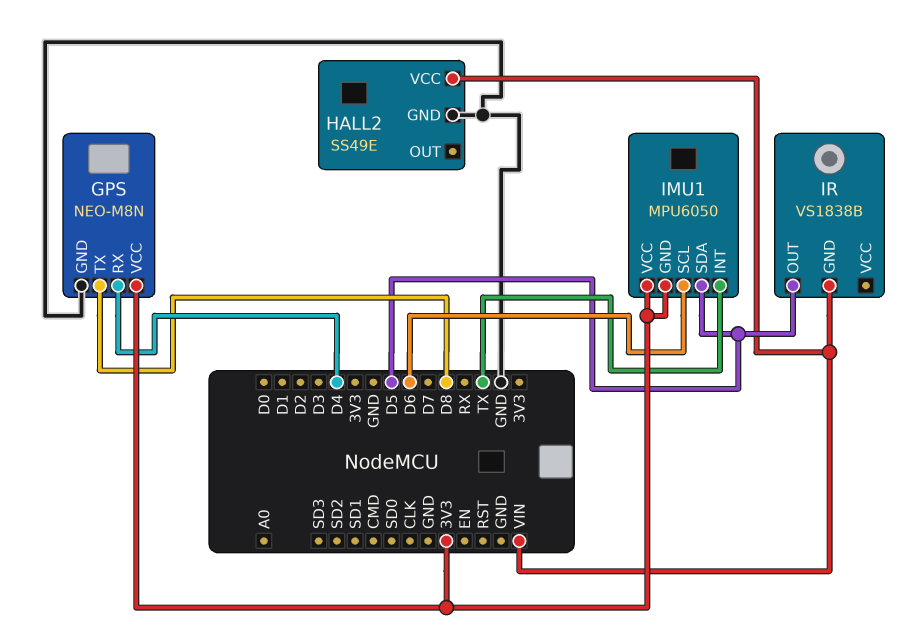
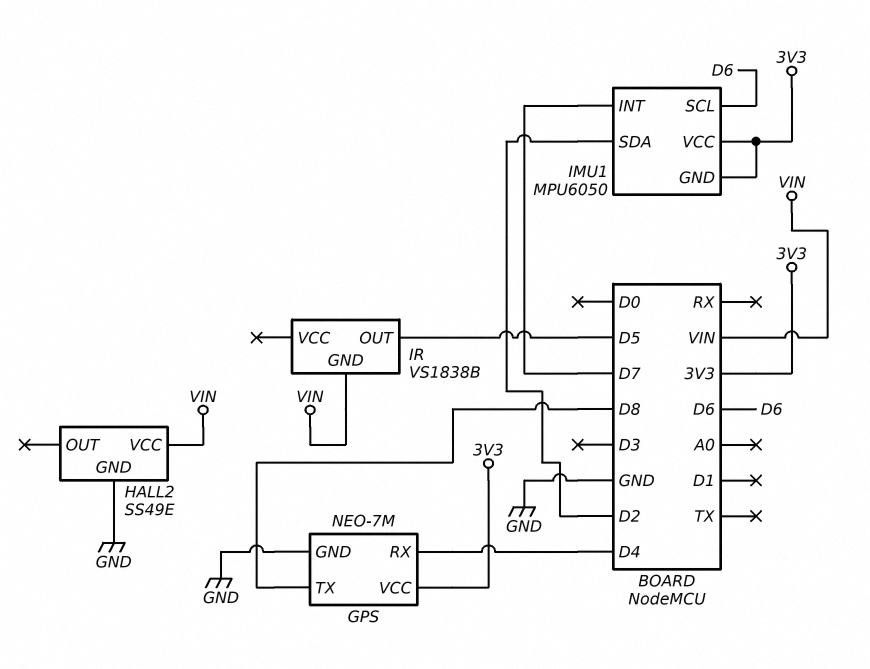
GPS: NEO-M8N -> NEO-7M
IMU1 pin INT: TX -> D7
IMU1 pin SDA: D5 -> D2

